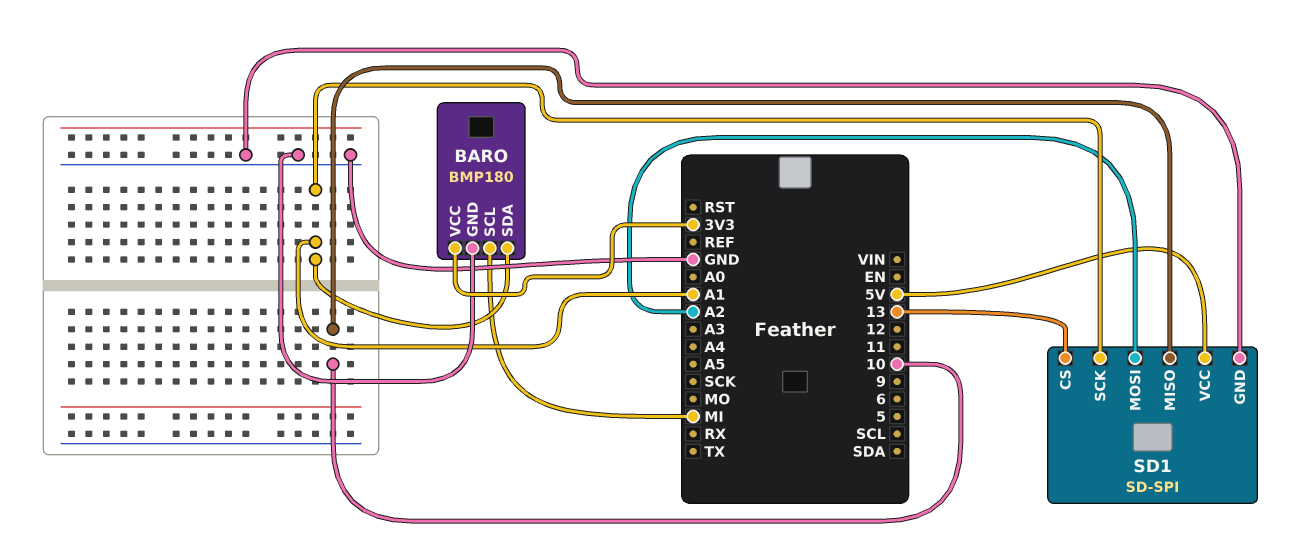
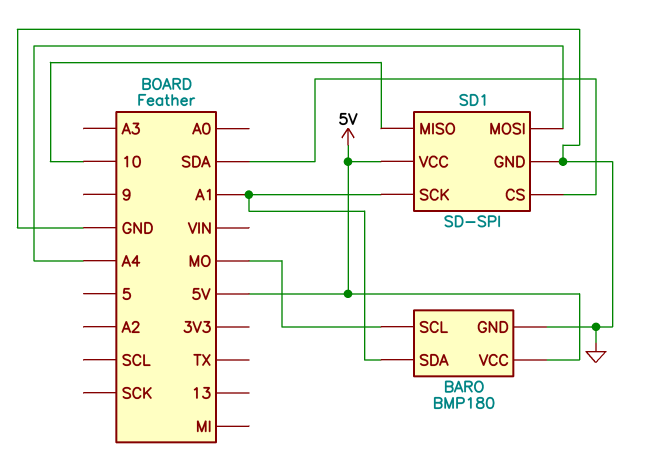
BARO pin SCL: MI -> MO
BARO pin VCC: 3V3 -> 5V
SD1 pin CS: 13 -> SDA
SD1 pin MOSI: A2 -> A4

